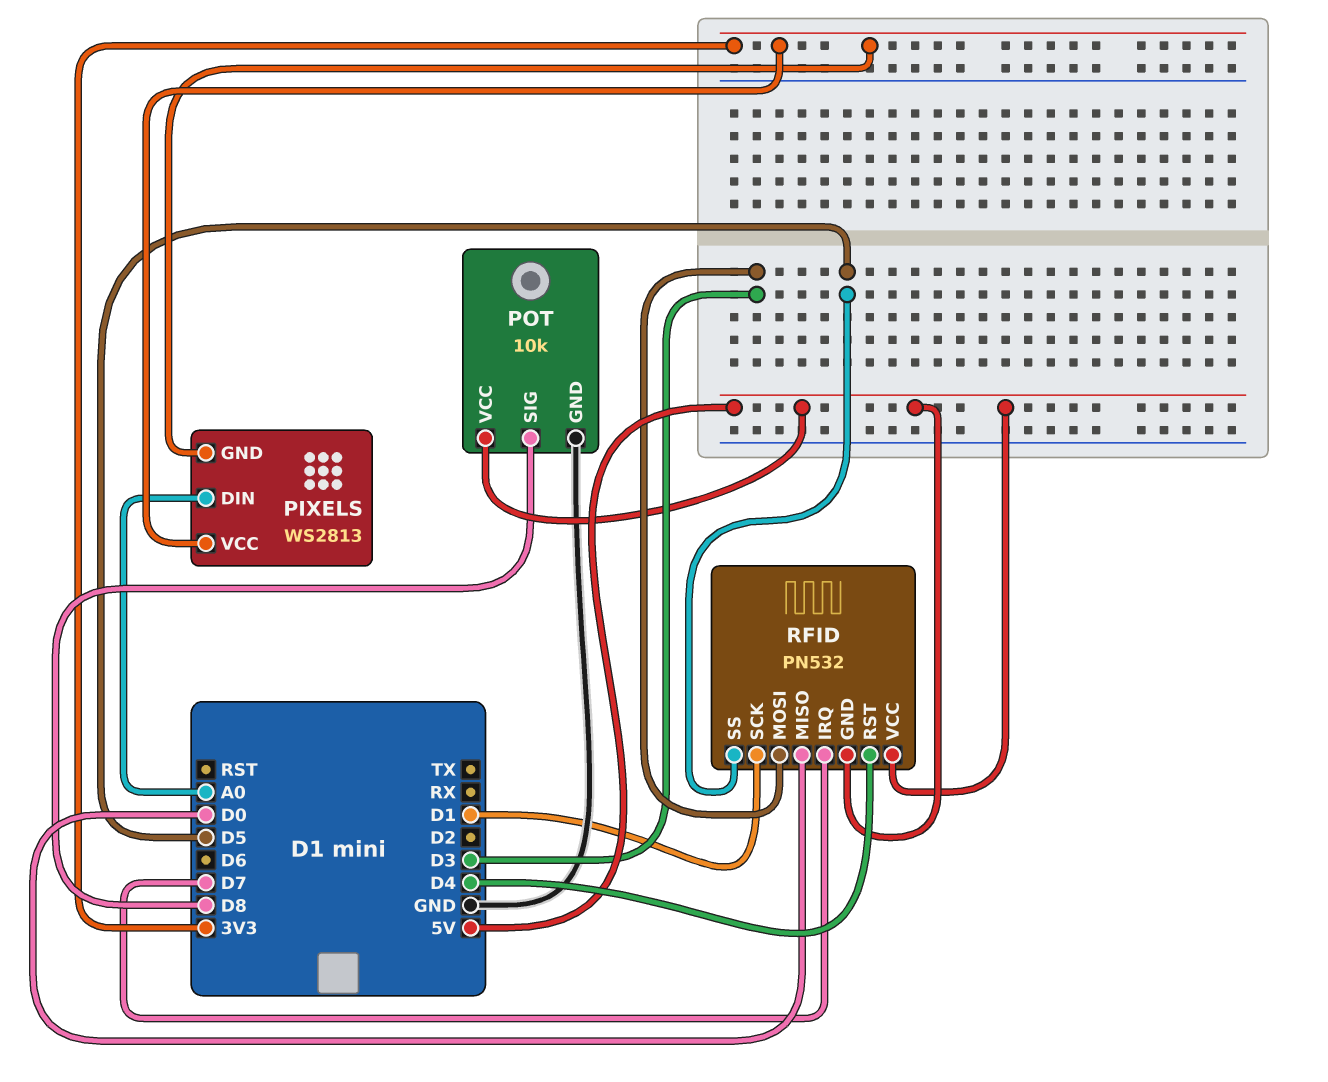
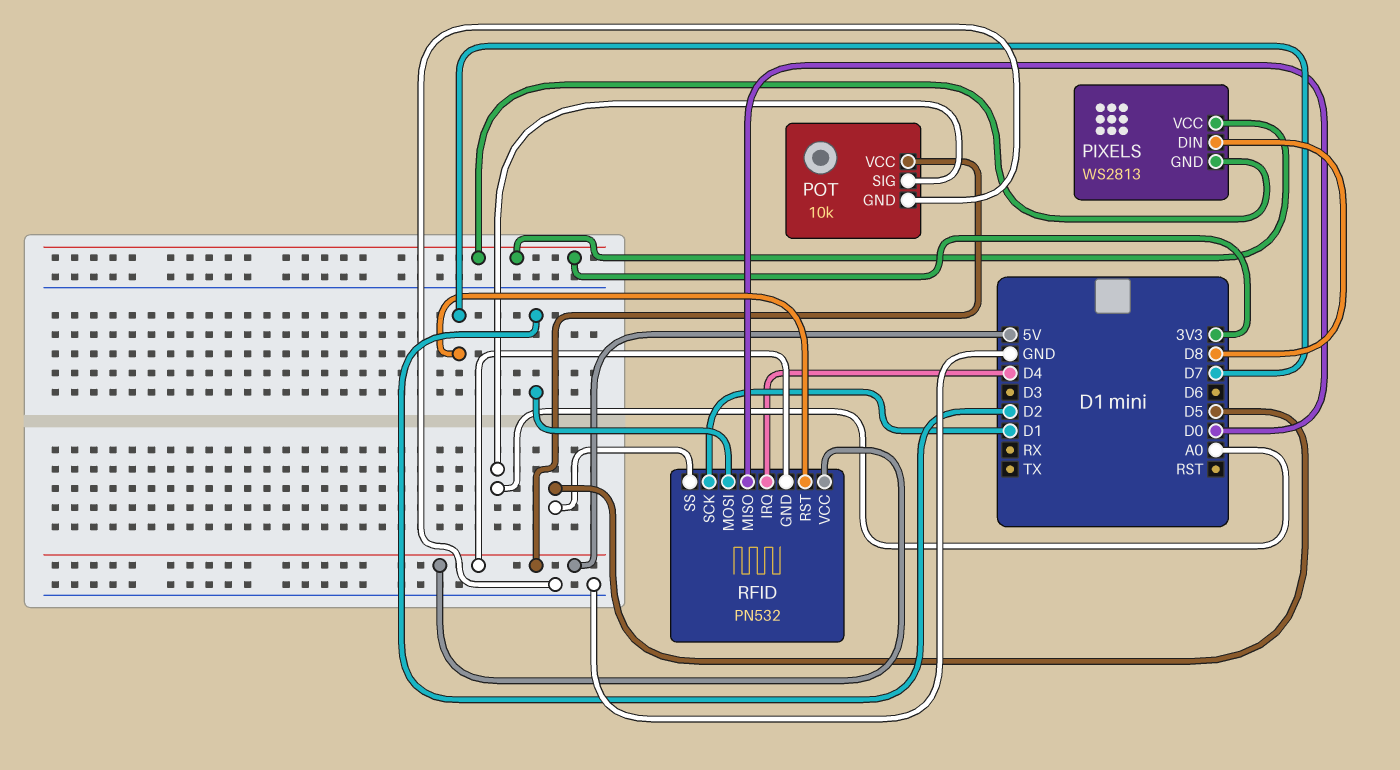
PIXELS pin DIN: A0 -> D8
POT pin SIG: D8 -> A0
RFID pin IRQ: D7 -> D4
RFID pin MOSI: D3 -> D2
RFID pin RST: D4 -> D7

